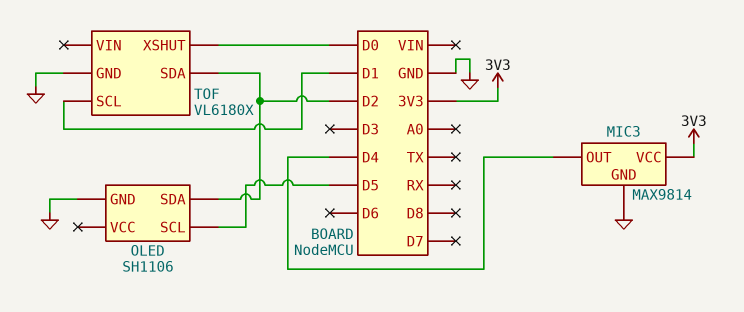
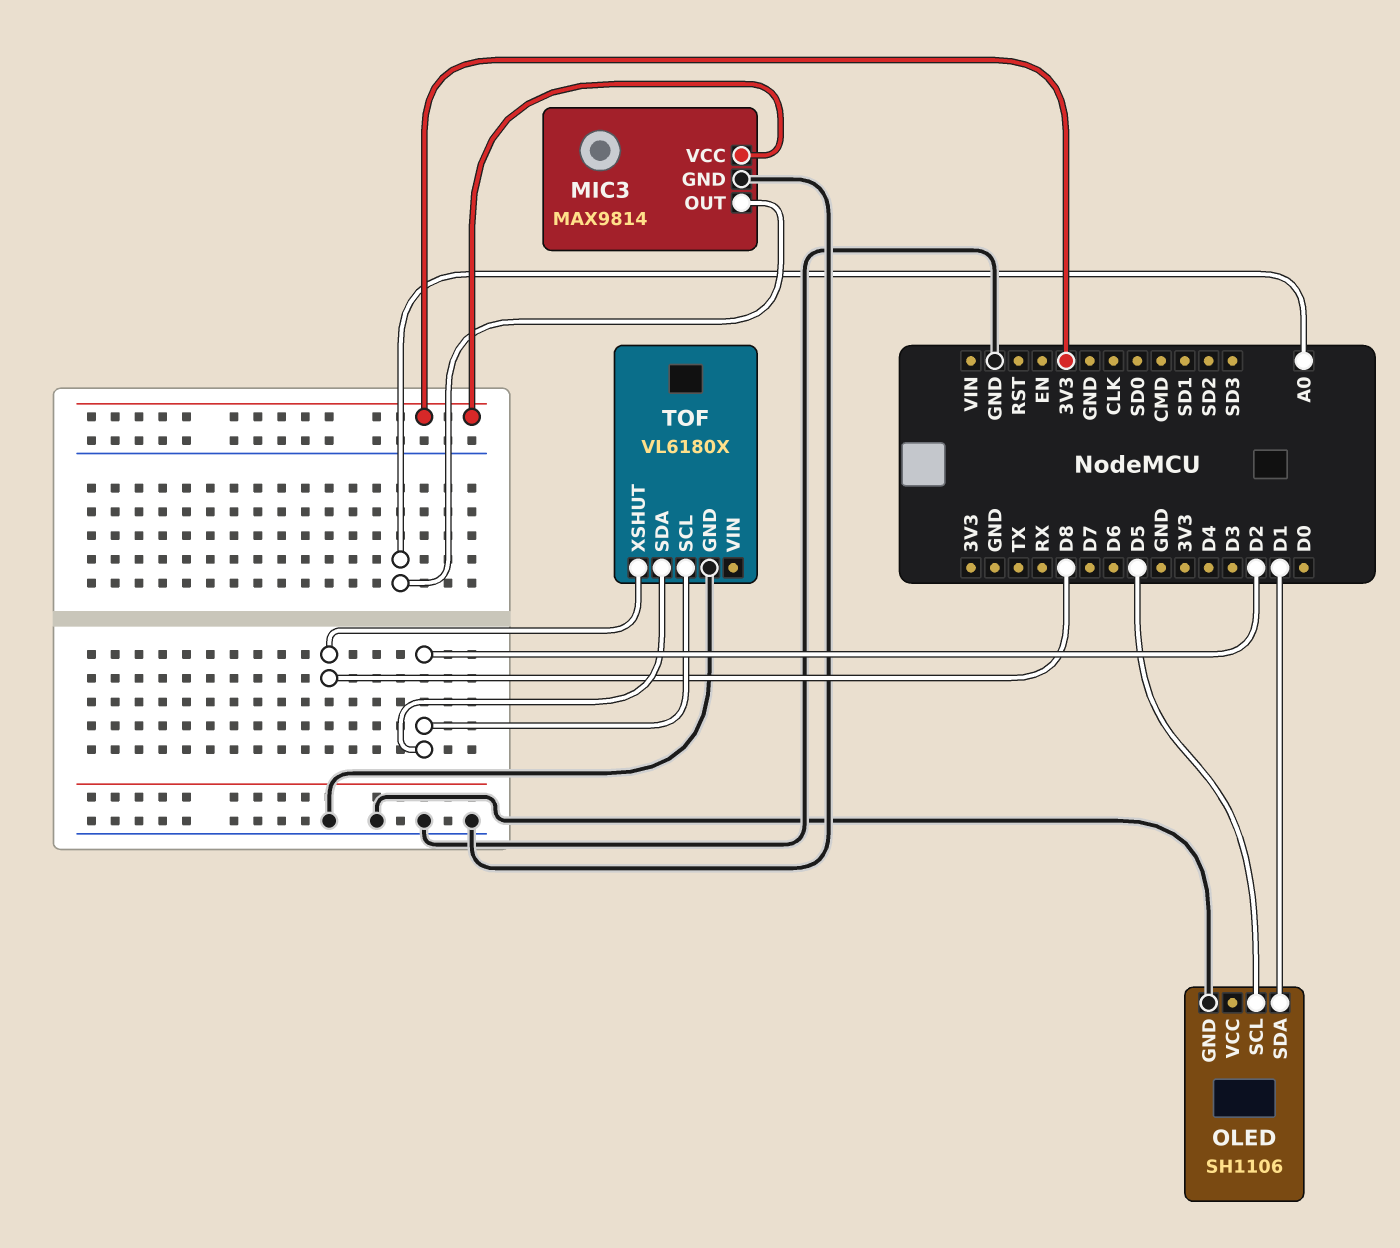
MIC3 pin OUT: D4 -> A0
OLED pin SDA: D2 -> D1
TOF pin SCL: D1 -> D2
TOF pin XSHUT: D0 -> D8

